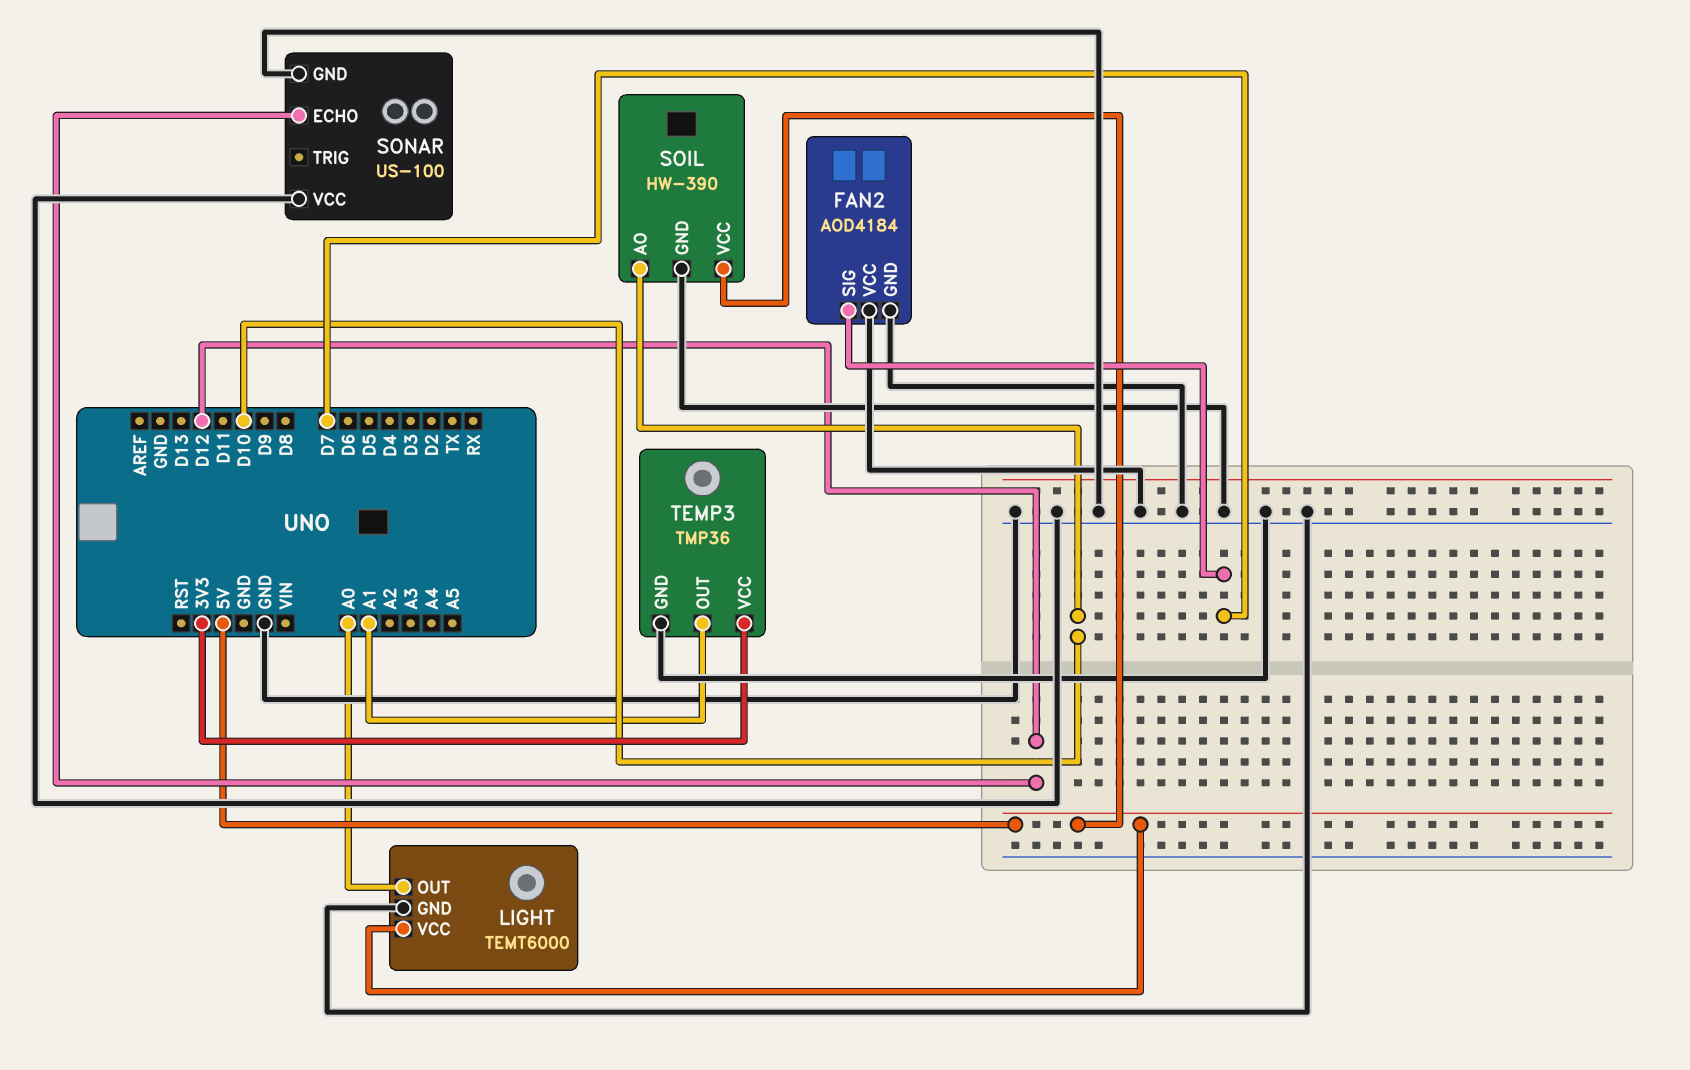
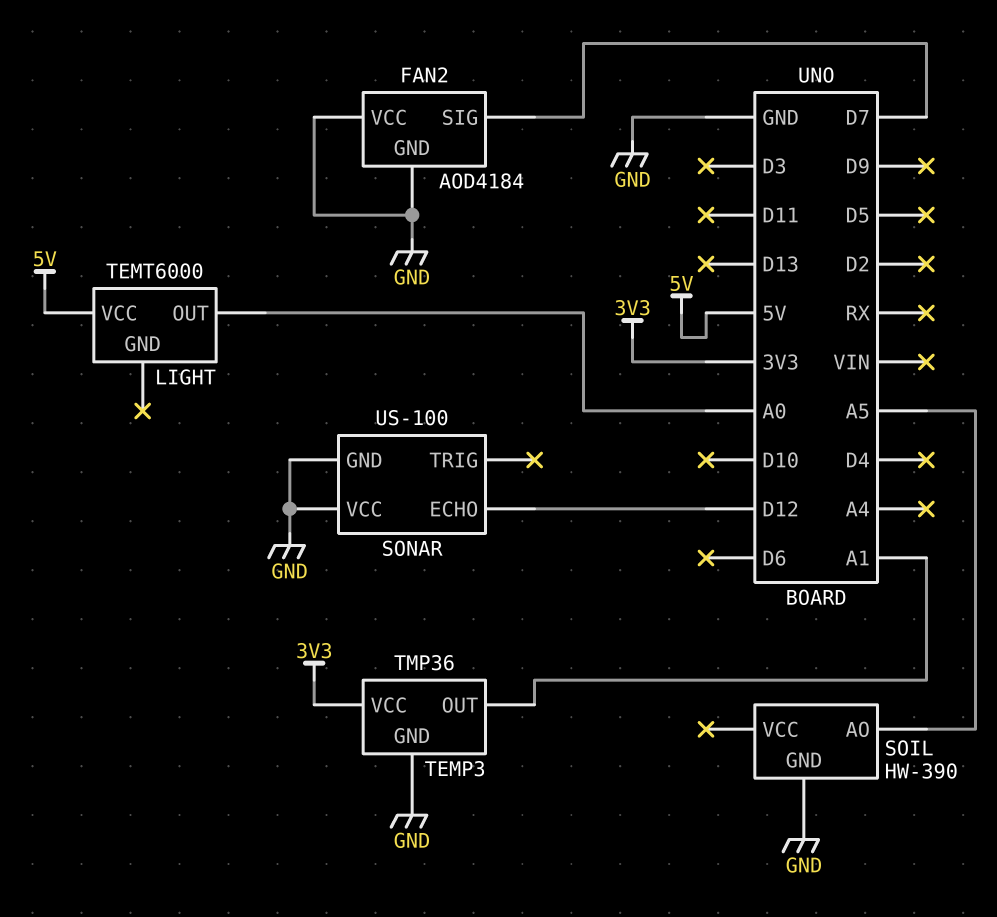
LIGHT pin GND: GND -> none
SOIL pin AO: D10 -> A5
SOIL pin VCC: 5V -> none

